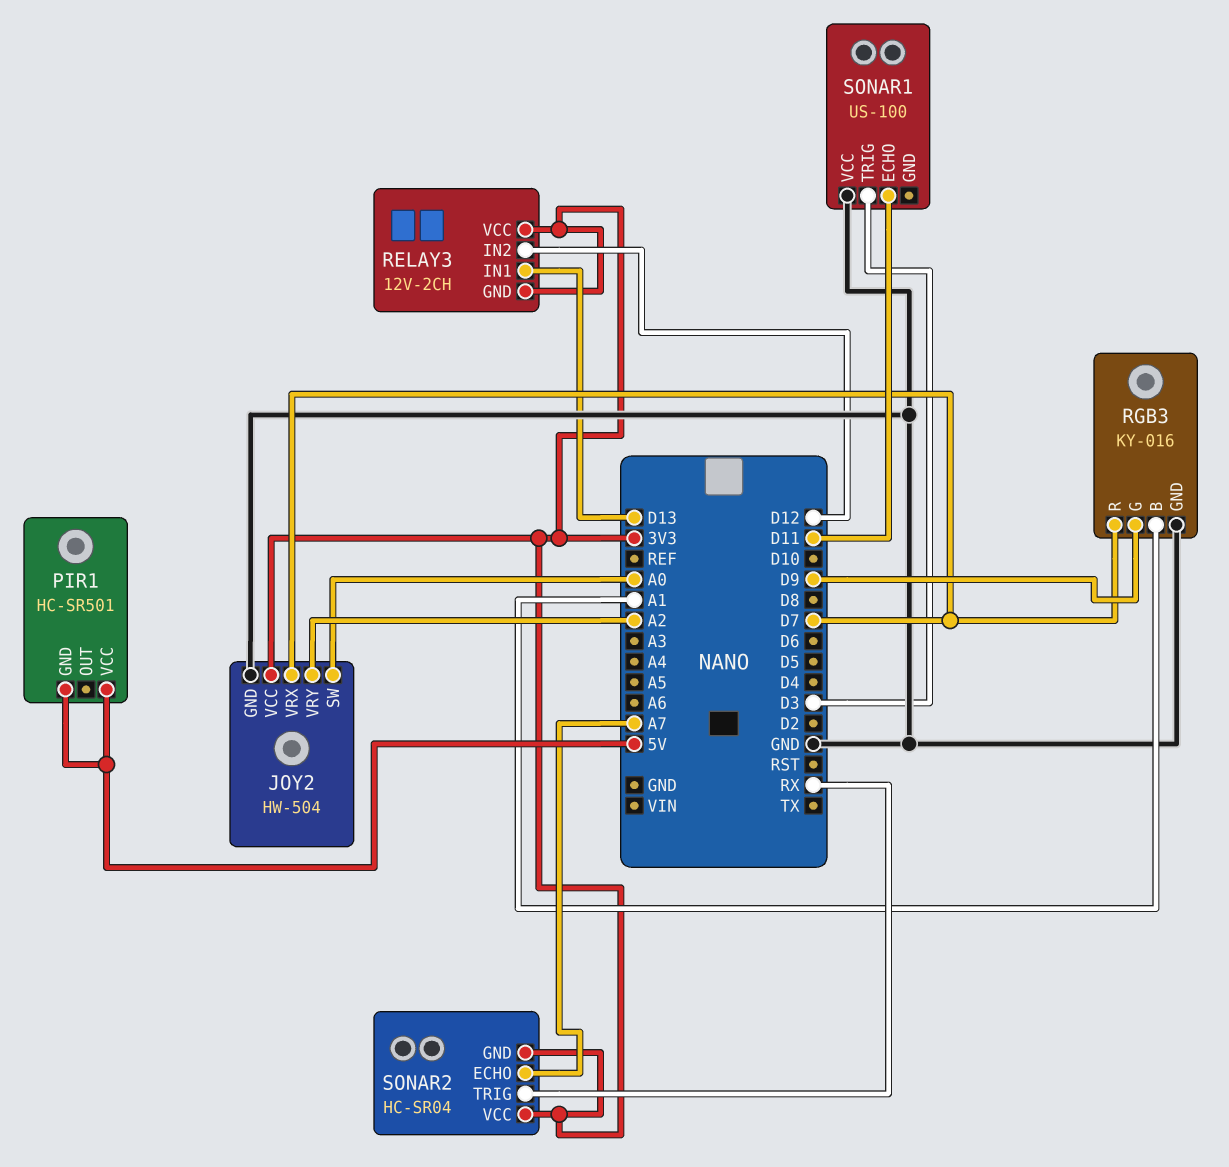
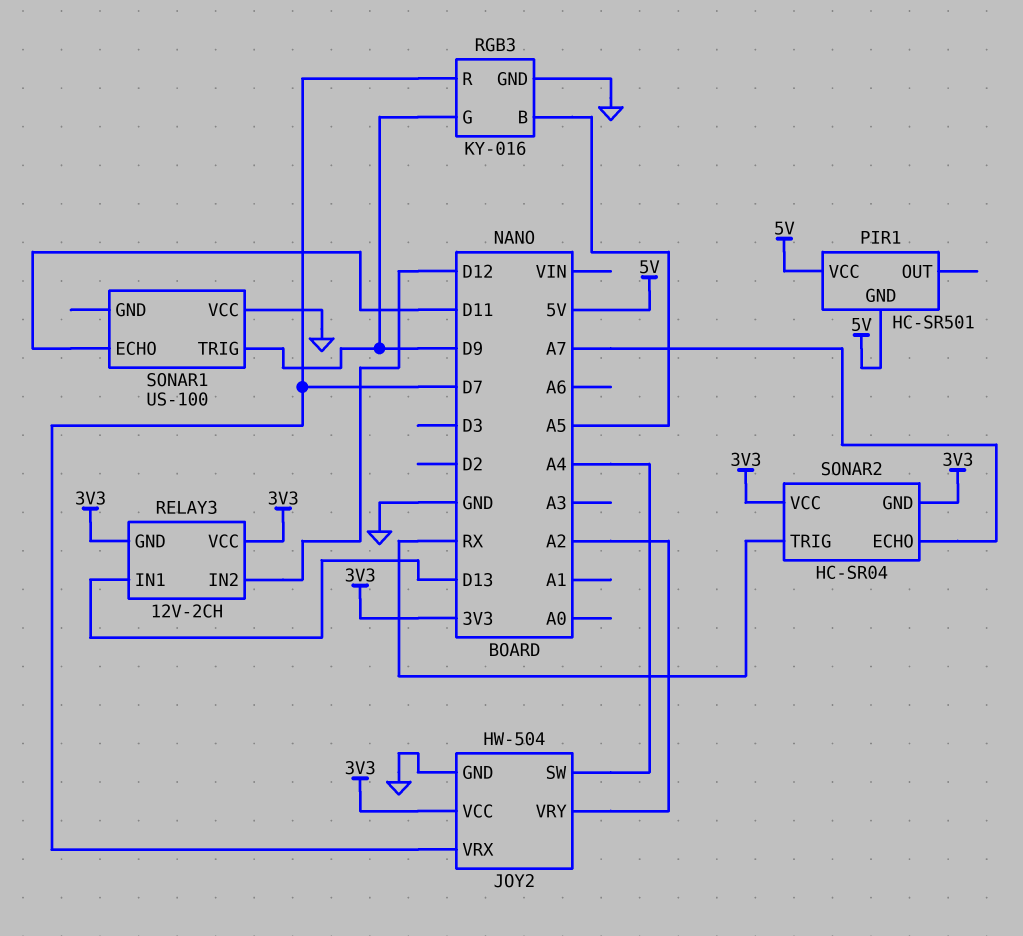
JOY2 pin SW: A0 -> A4
RGB3 pin B: A1 -> A5
SONAR1 pin TRIG: D3 -> D9

